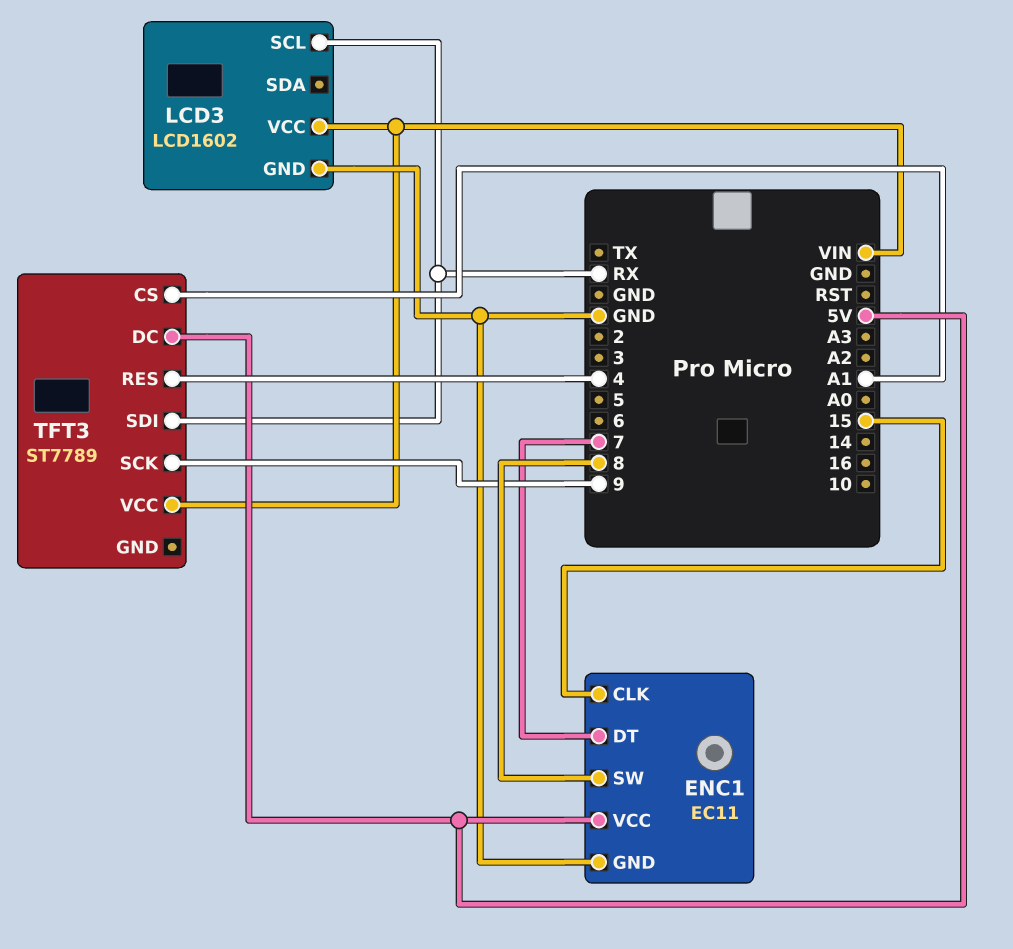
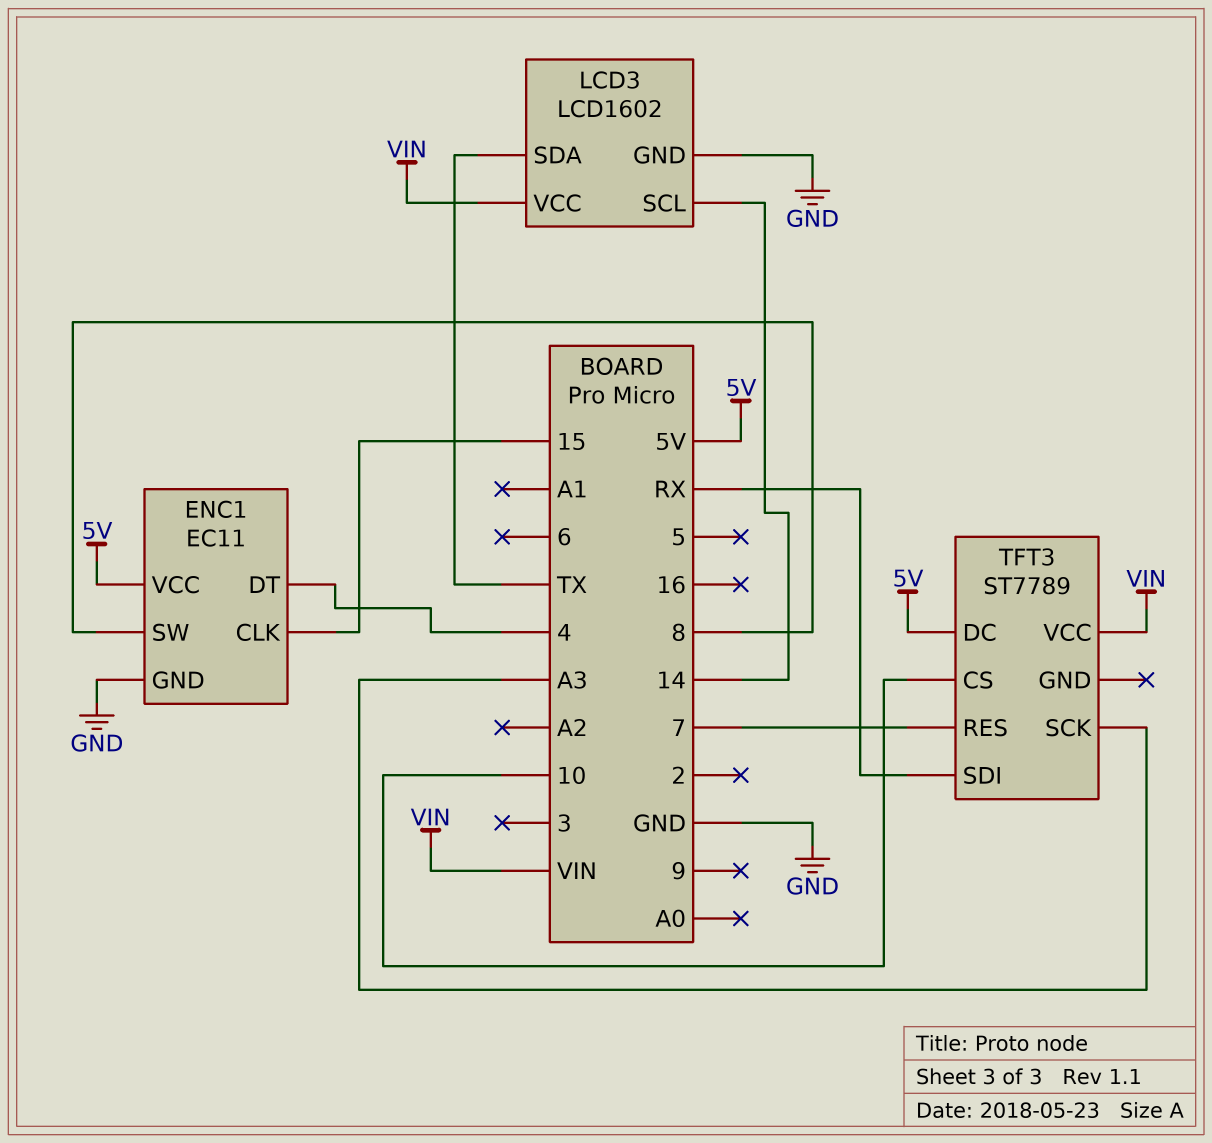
ENC1 pin DT: 7 -> 4
LCD3 pin SCL: RX -> 14
LCD3 pin SDA: none -> TX
TFT3 pin CS: A1 -> 10
TFT3 pin RES: 4 -> 7
TFT3 pin SCK: 9 -> A3

